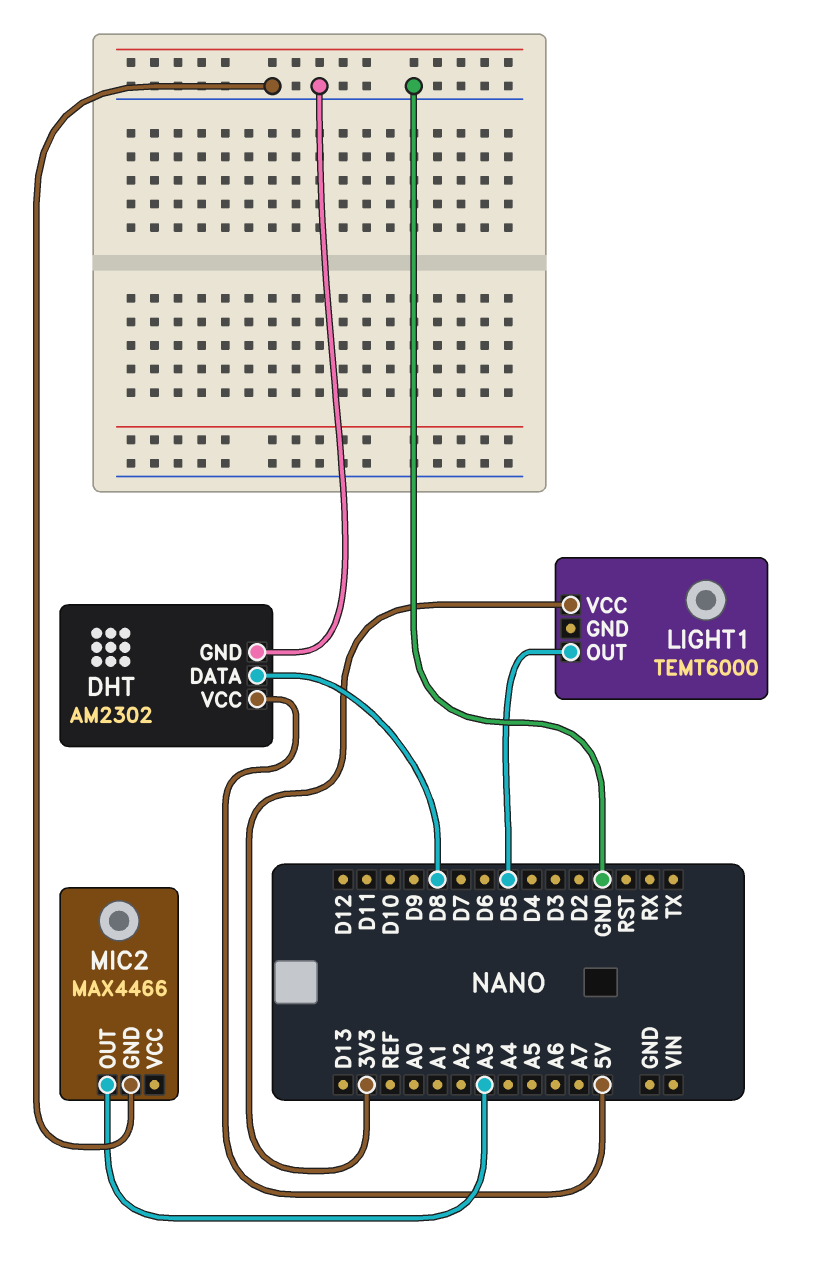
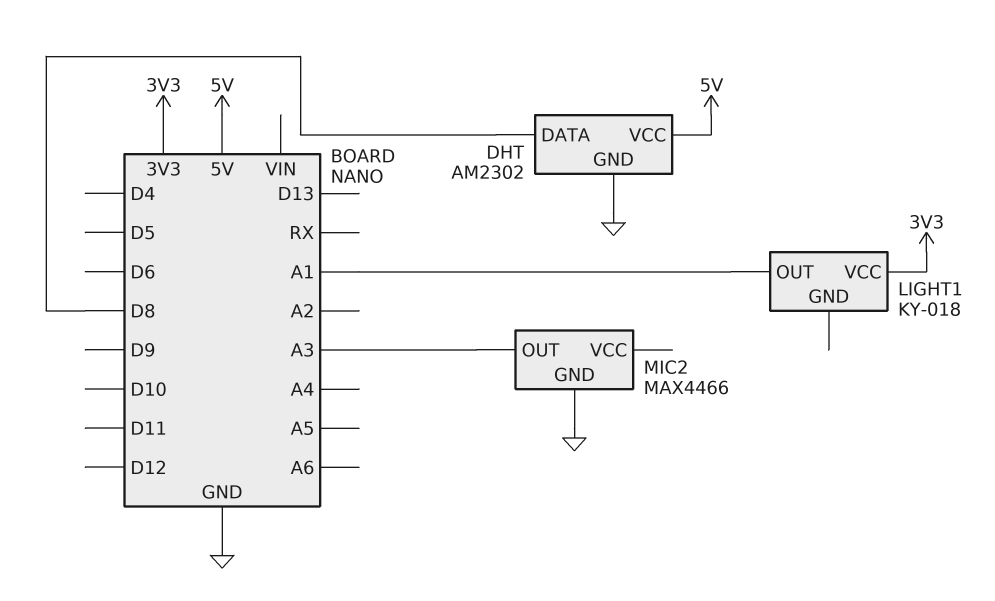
LIGHT1: TEMT6000 -> KY-018
LIGHT1 pin OUT: D5 -> A1

